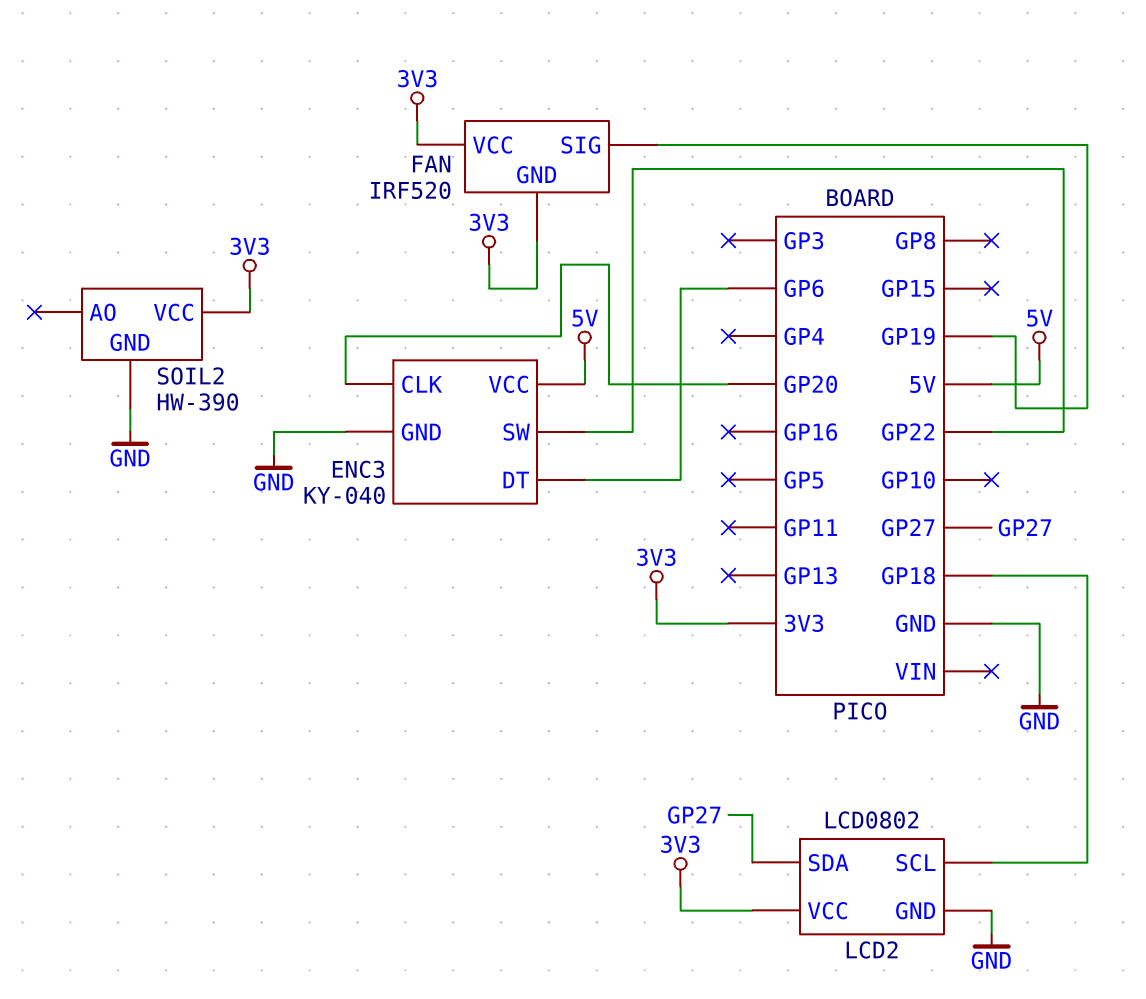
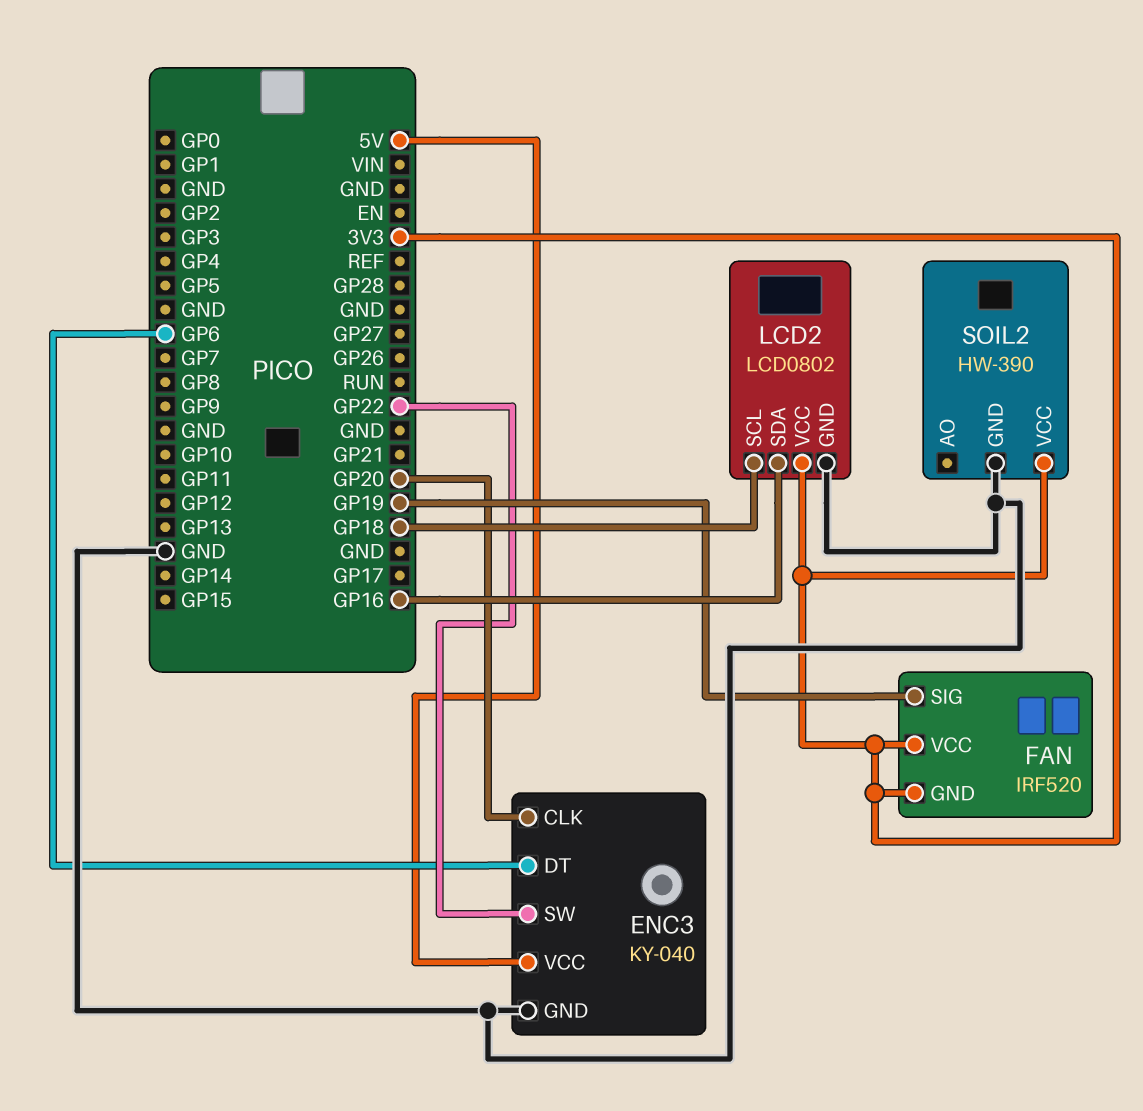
LCD2 pin SDA: GP27 -> GP16

